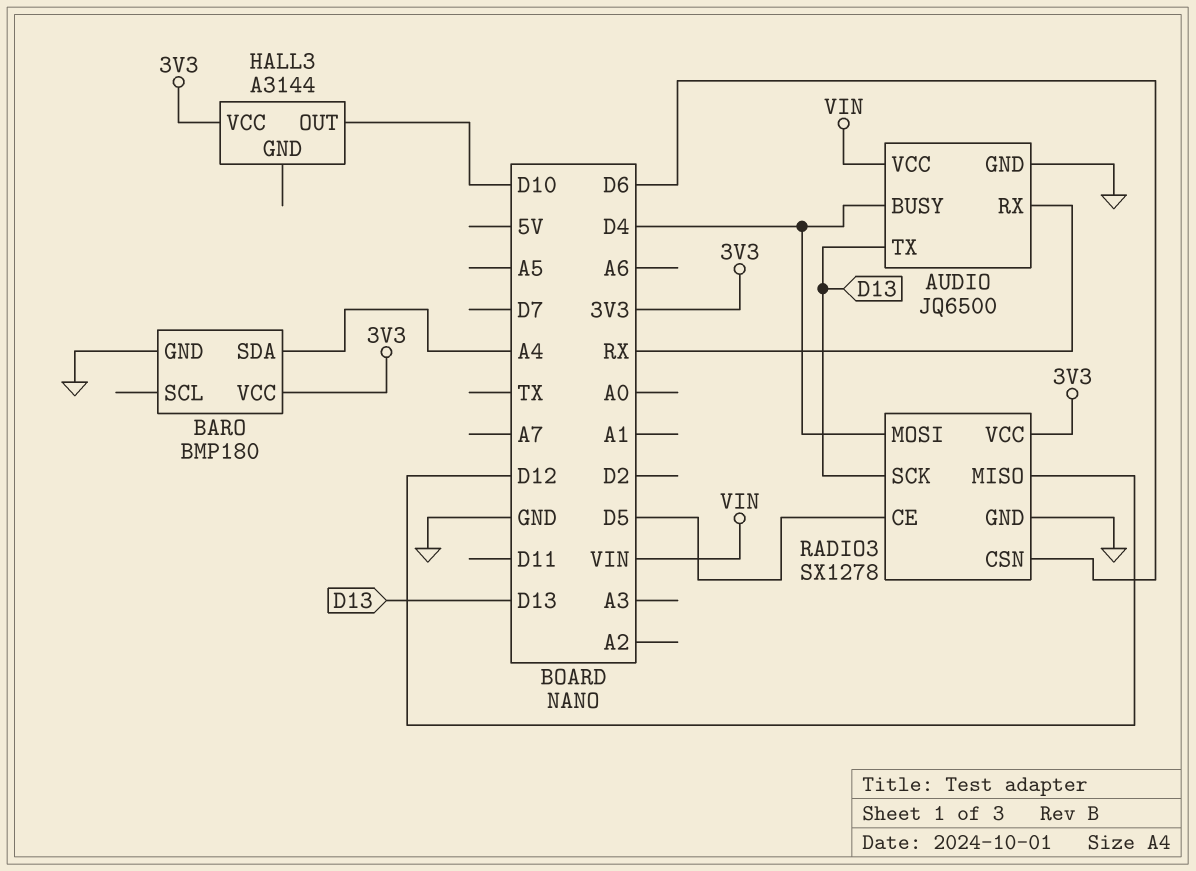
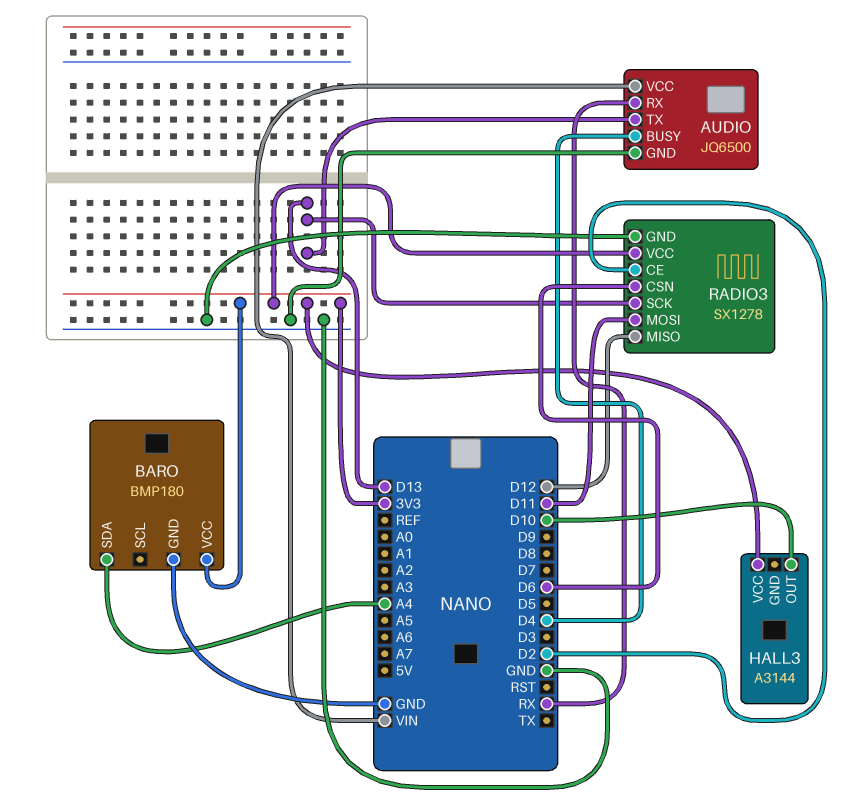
RADIO3 pin CE: D5 -> D2
RADIO3 pin MOSI: D4 -> D11

